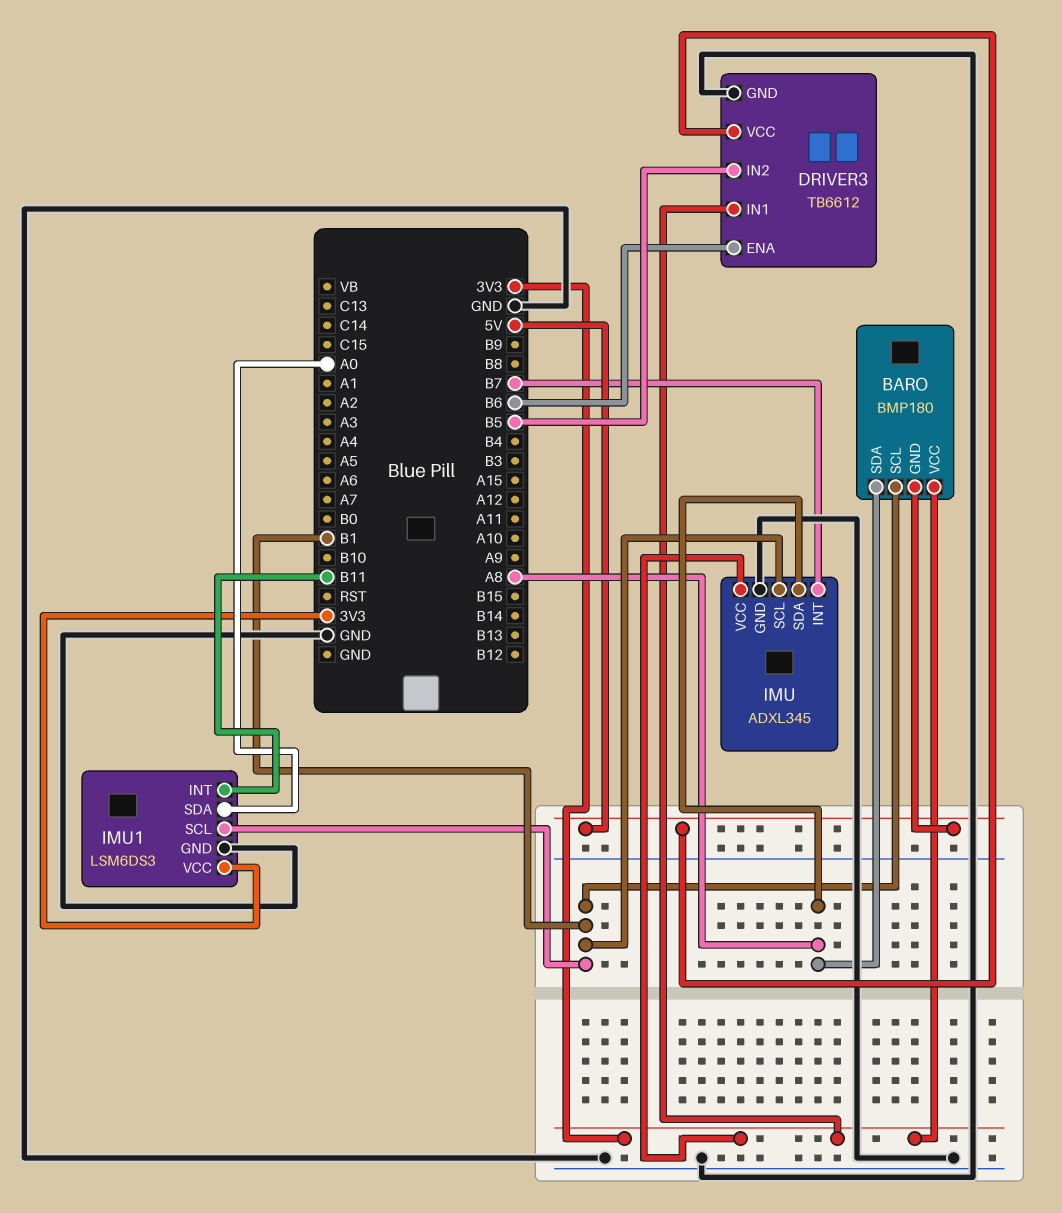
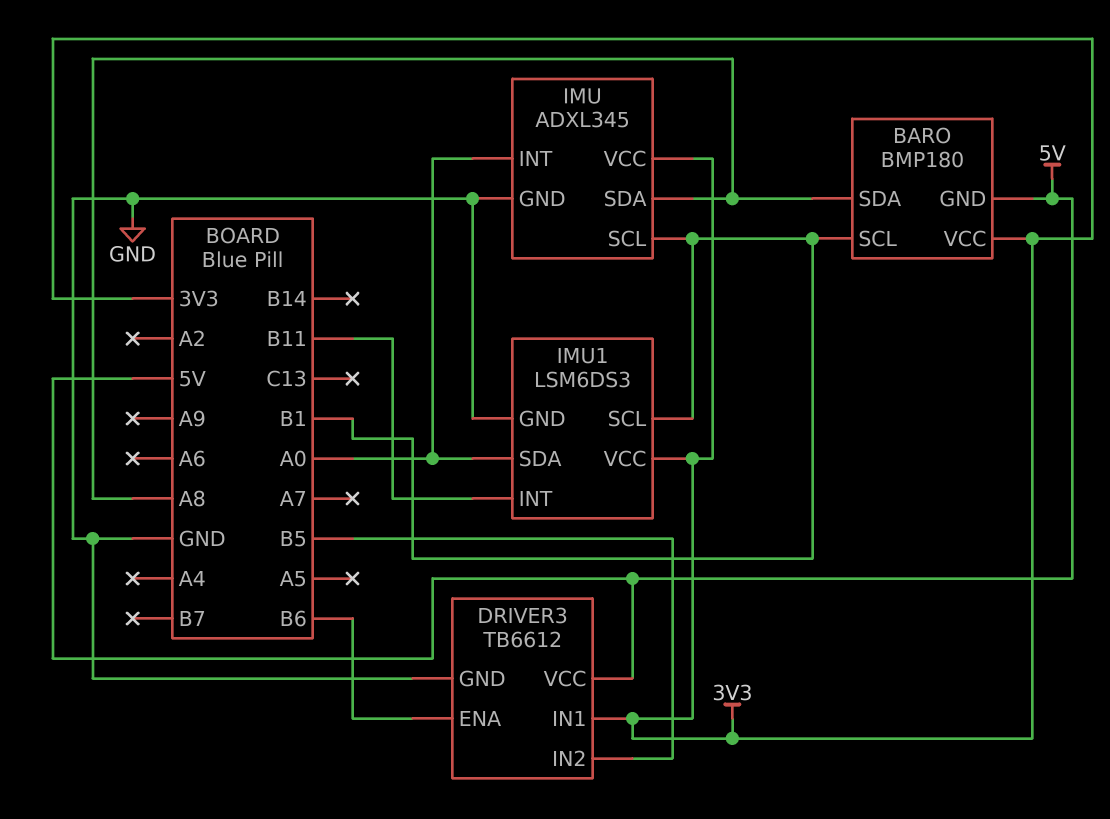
IMU pin INT: B7 -> A0

